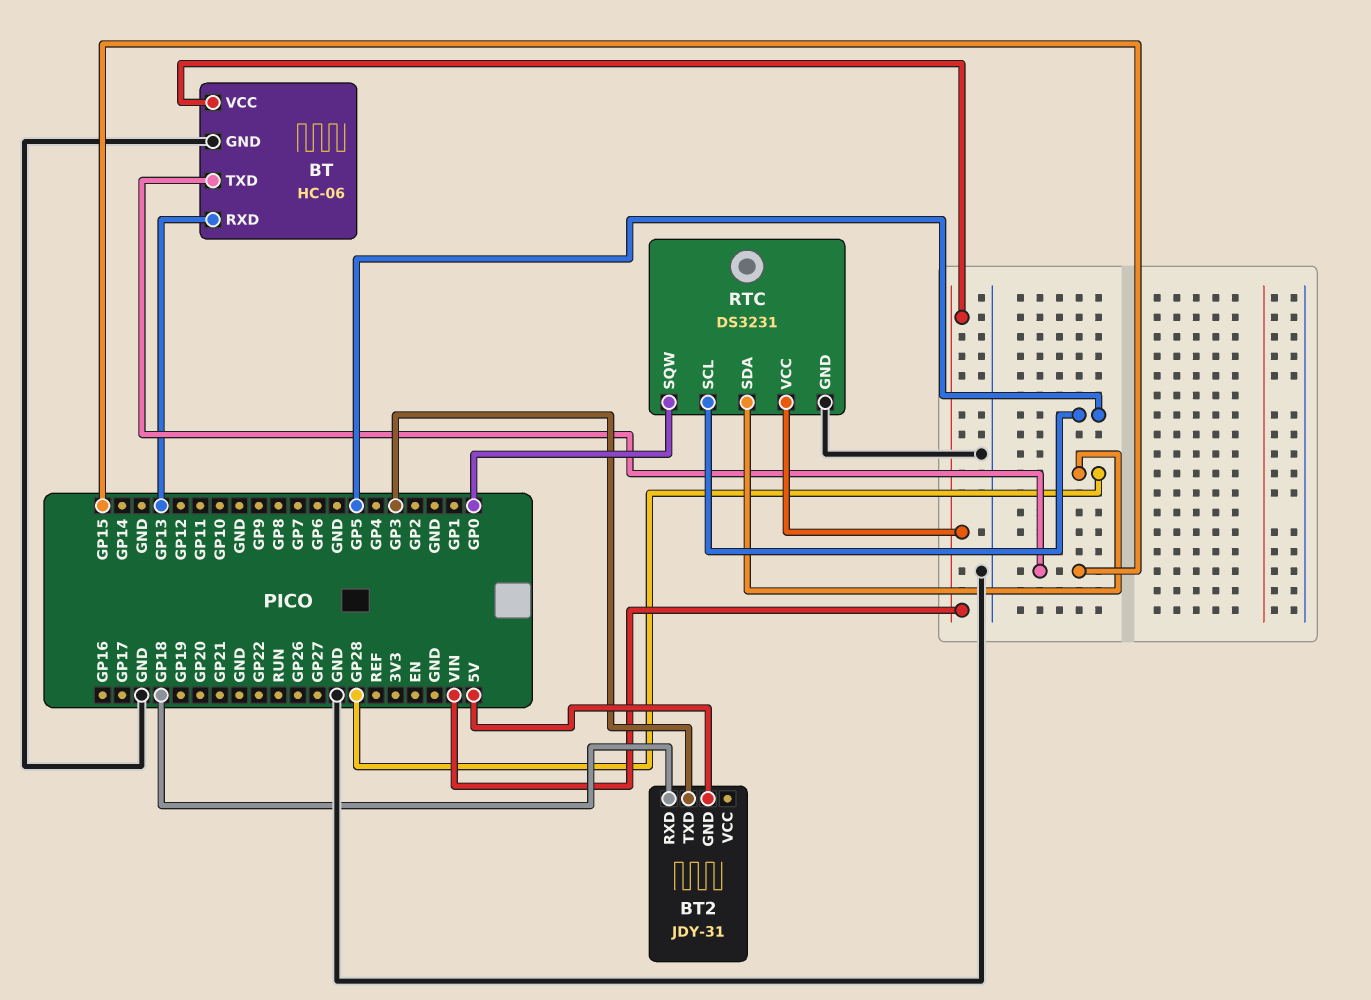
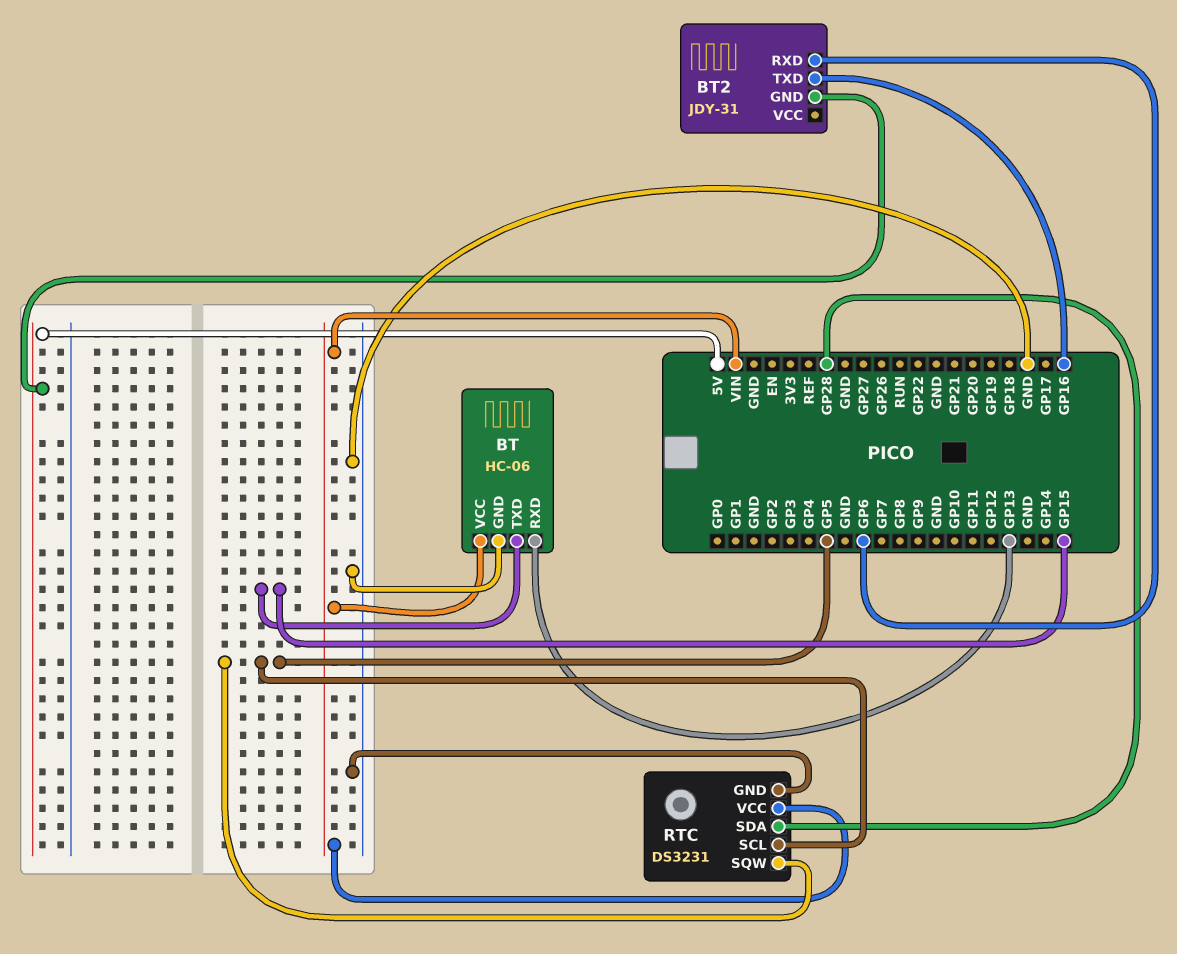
BT2 pin RXD: GP18 -> GP6
BT2 pin TXD: GP3 -> GP16
RTC pin SQW: GP0 -> GP5

